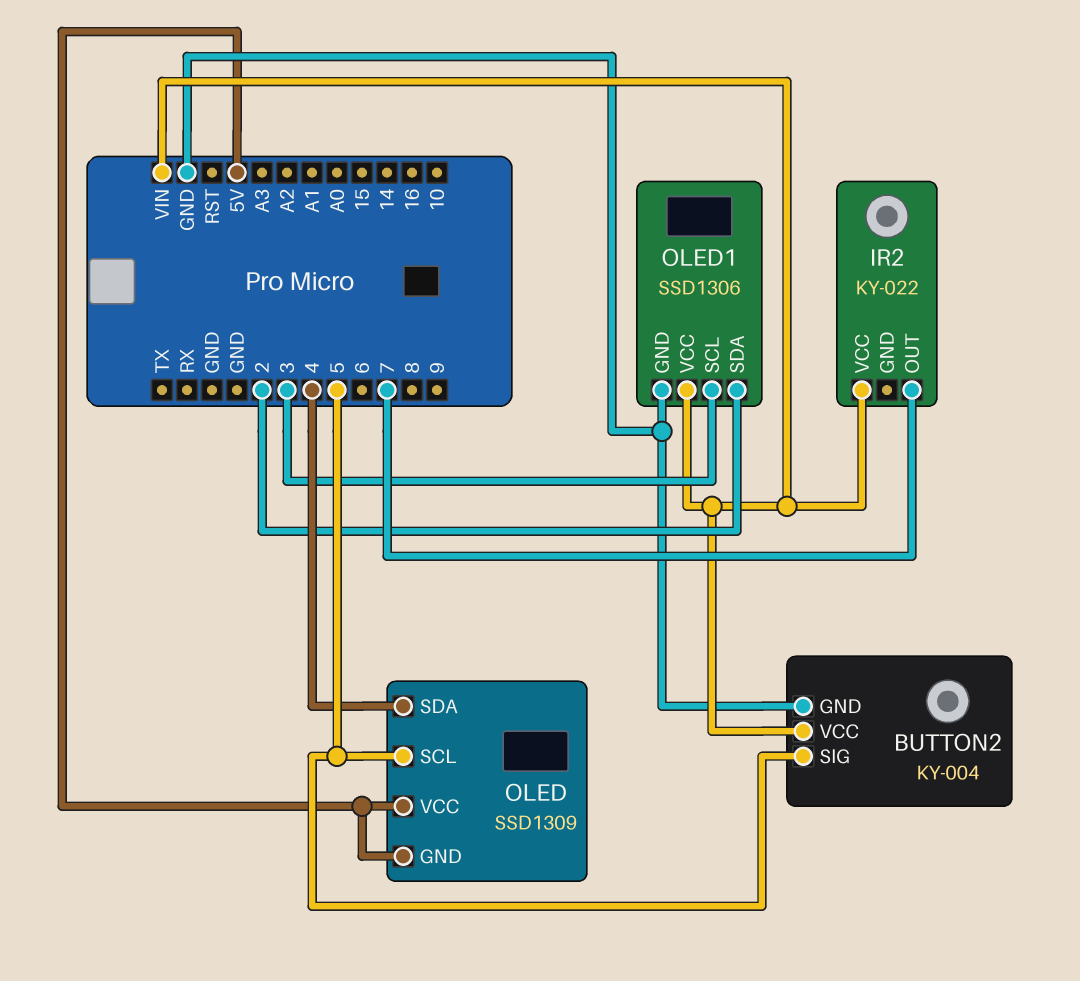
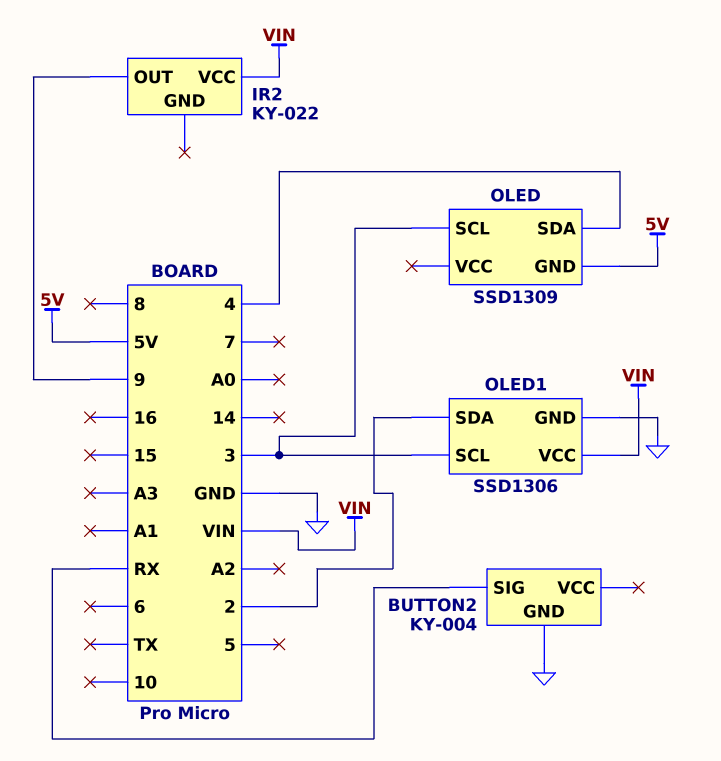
BUTTON2 pin SIG: 5 -> RX
BUTTON2 pin VCC: VIN -> none
IR2 pin OUT: 7 -> 9
OLED pin SCL: 5 -> 3
OLED pin VCC: 5V -> none

